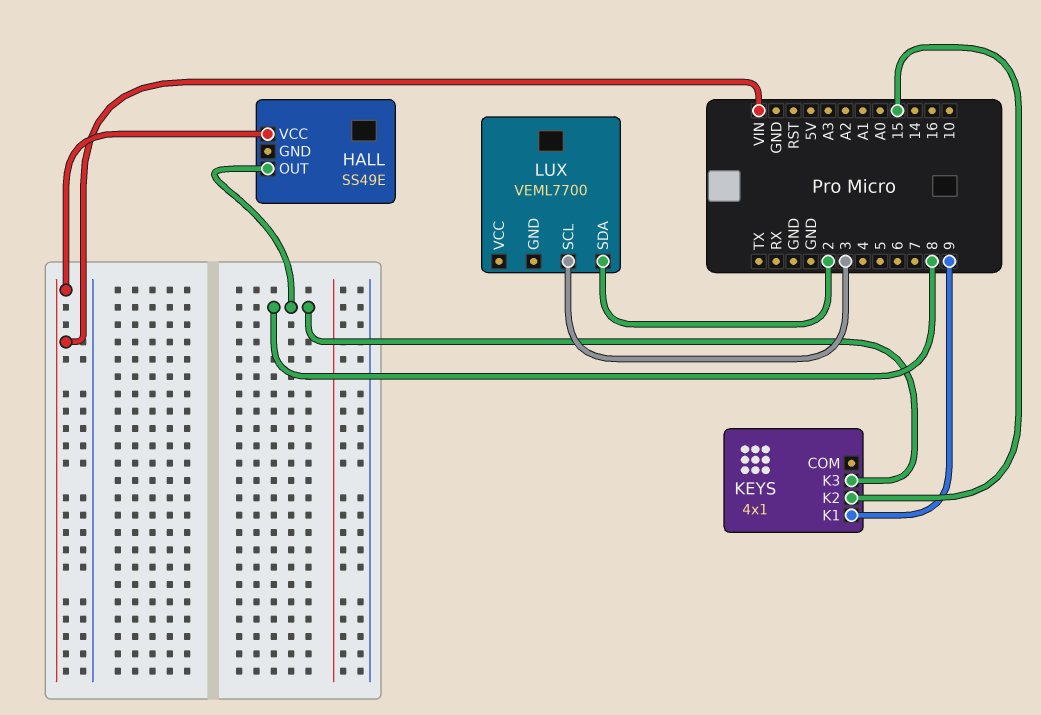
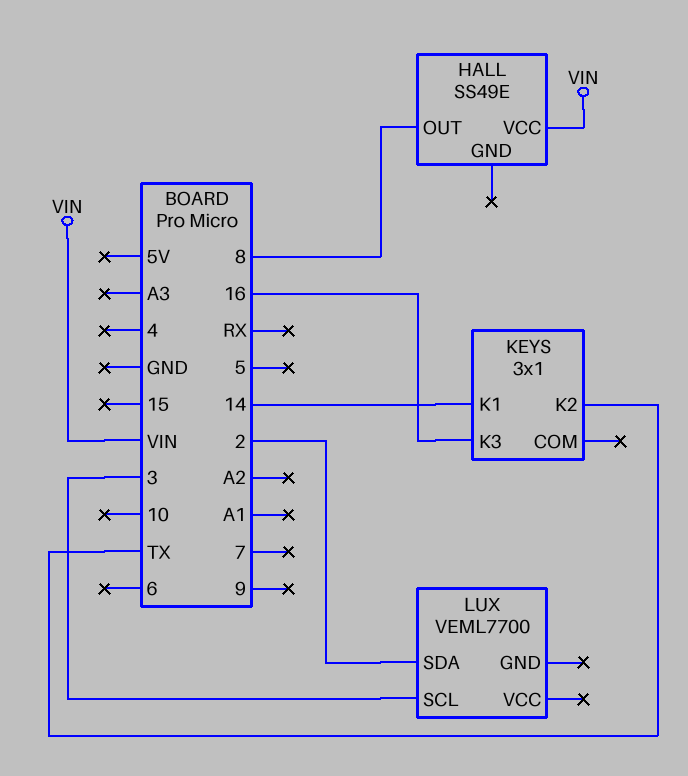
KEYS: 4x1 -> 3x1
KEYS pin K1: 9 -> 14
KEYS pin K2: 15 -> TX
KEYS pin K3: 8 -> 16

